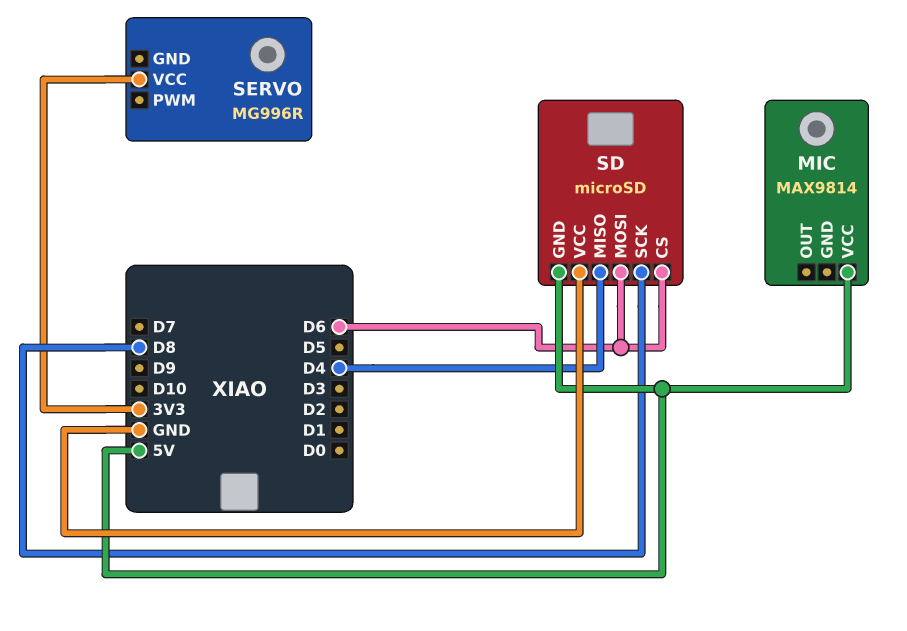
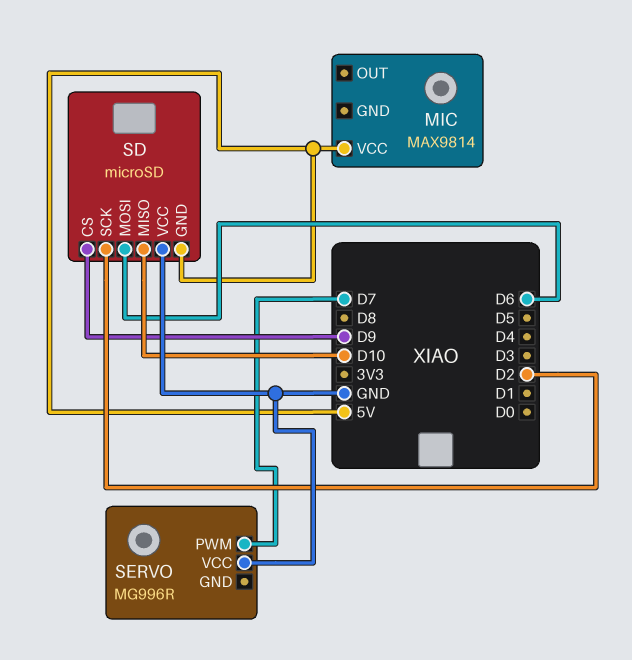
SD pin CS: D6 -> D9
SD pin MISO: D4 -> D10
SD pin SCK: D8 -> D2
SERVO pin PWM: none -> D7
SERVO pin VCC: 3V3 -> GND

